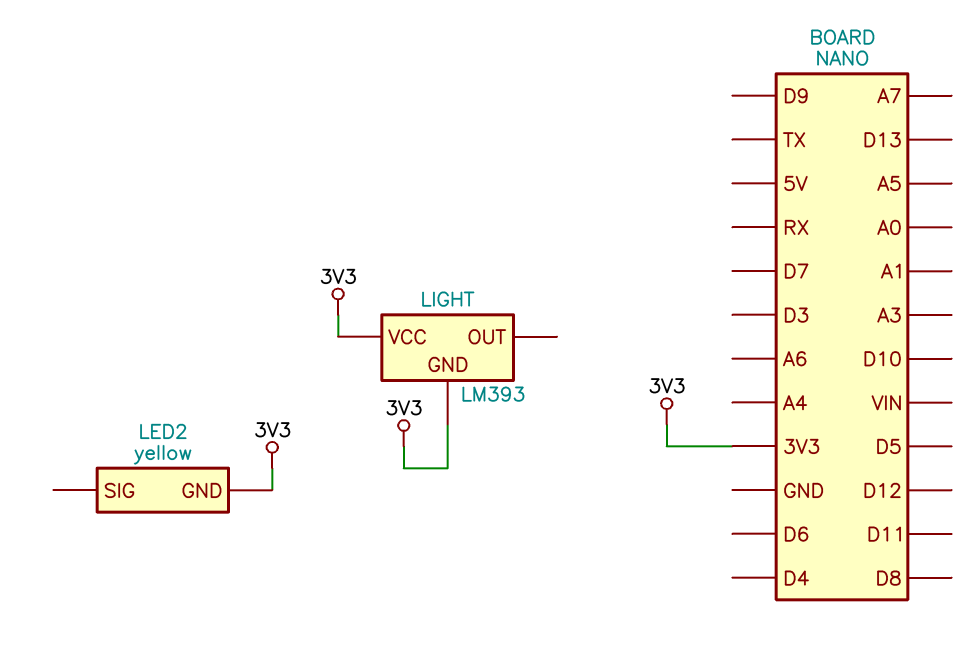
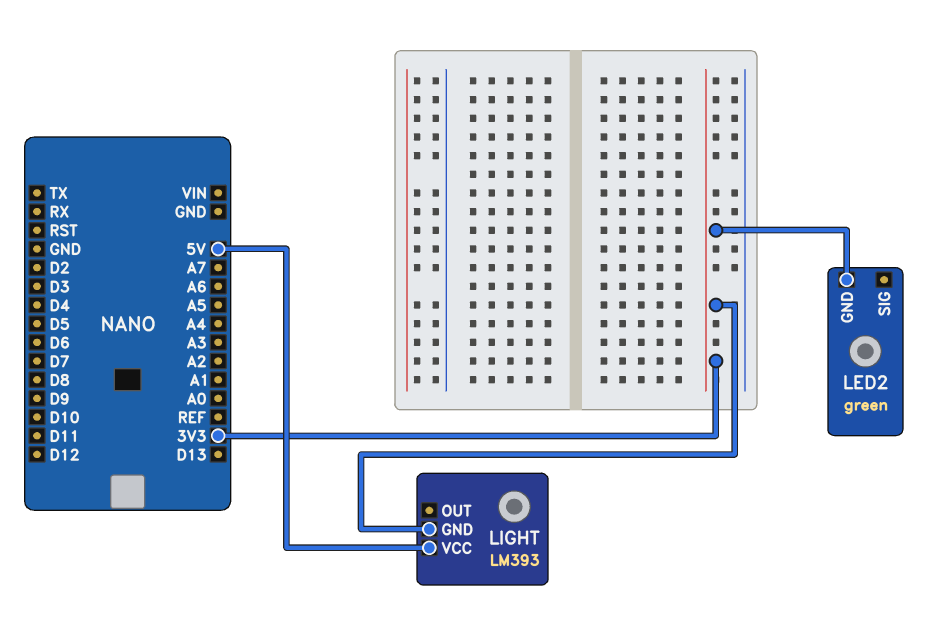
LED2: yellow -> green
LIGHT pin VCC: 3V3 -> 5V

